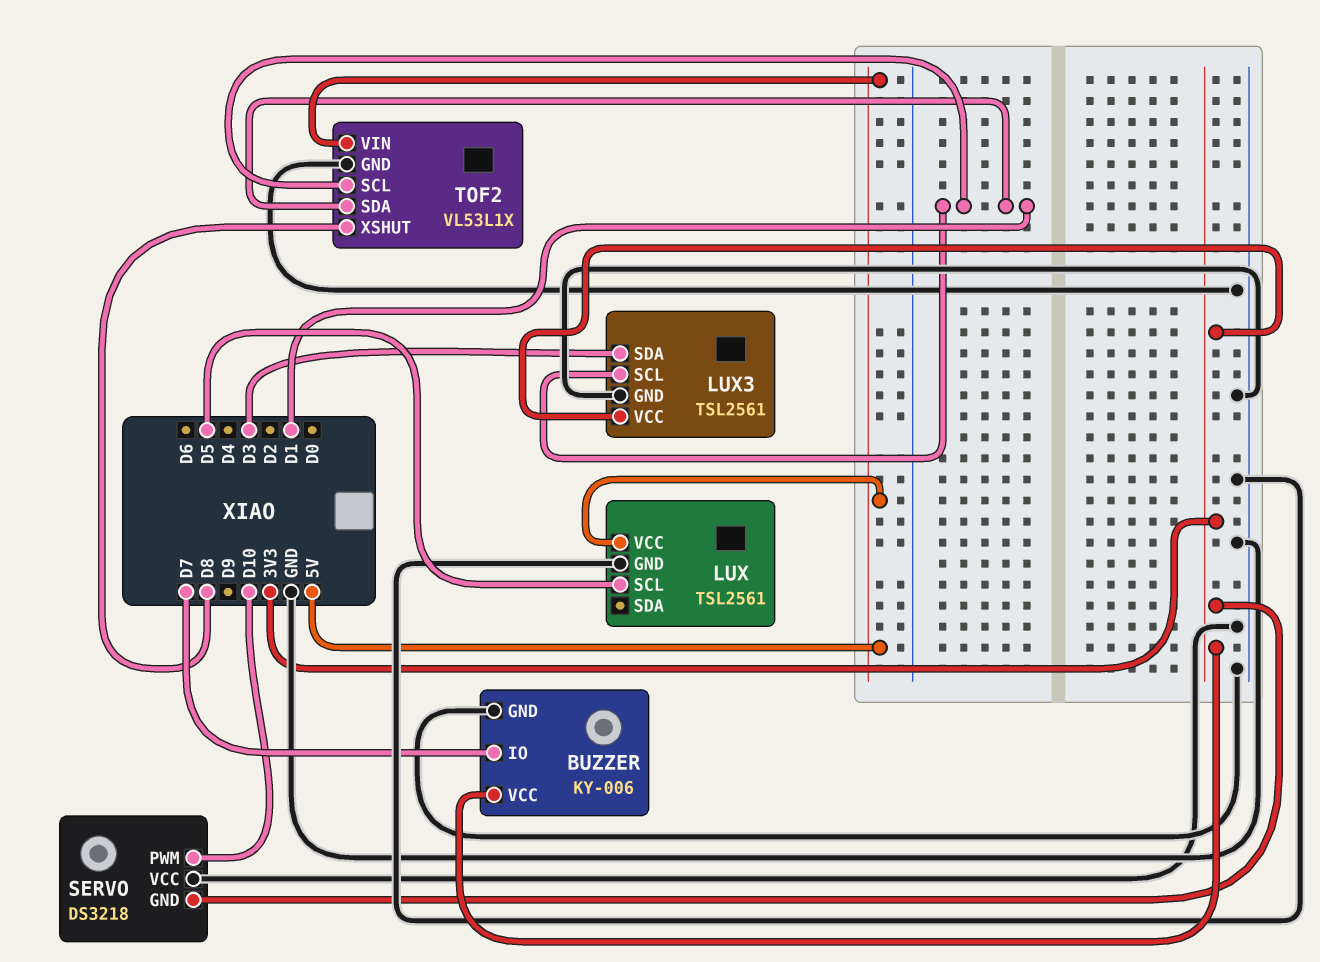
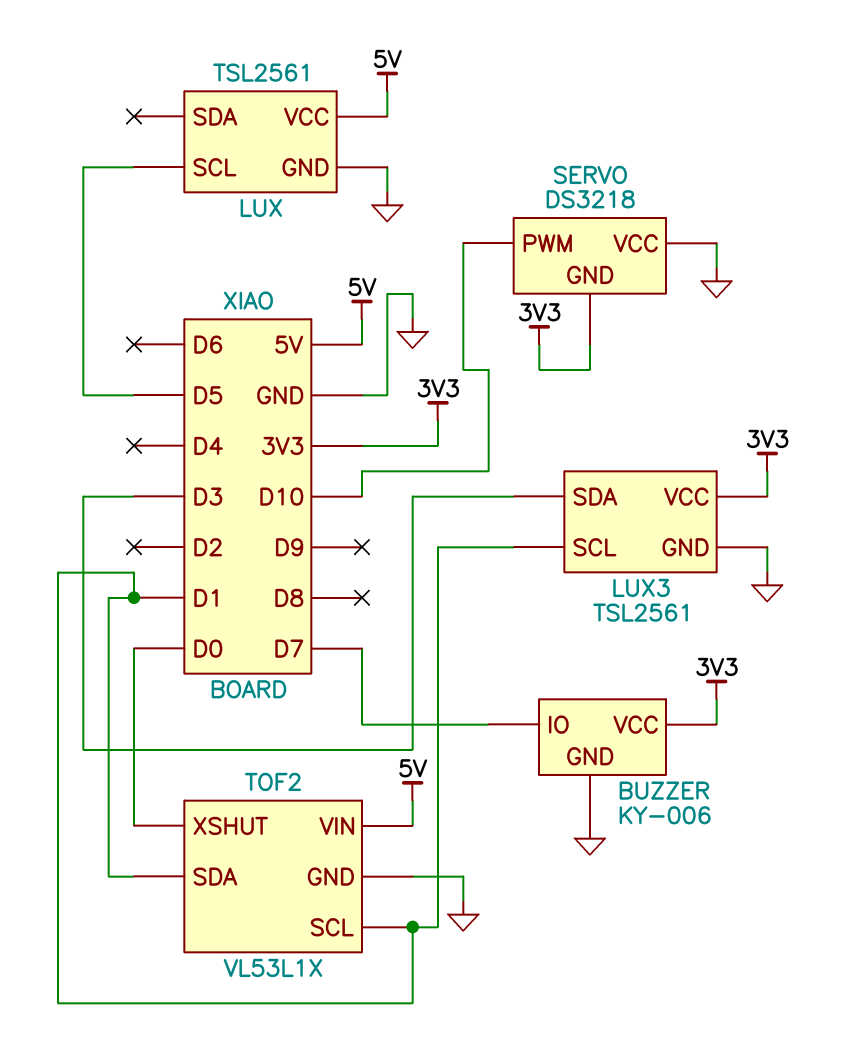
TOF2 pin XSHUT: D8 -> D0

